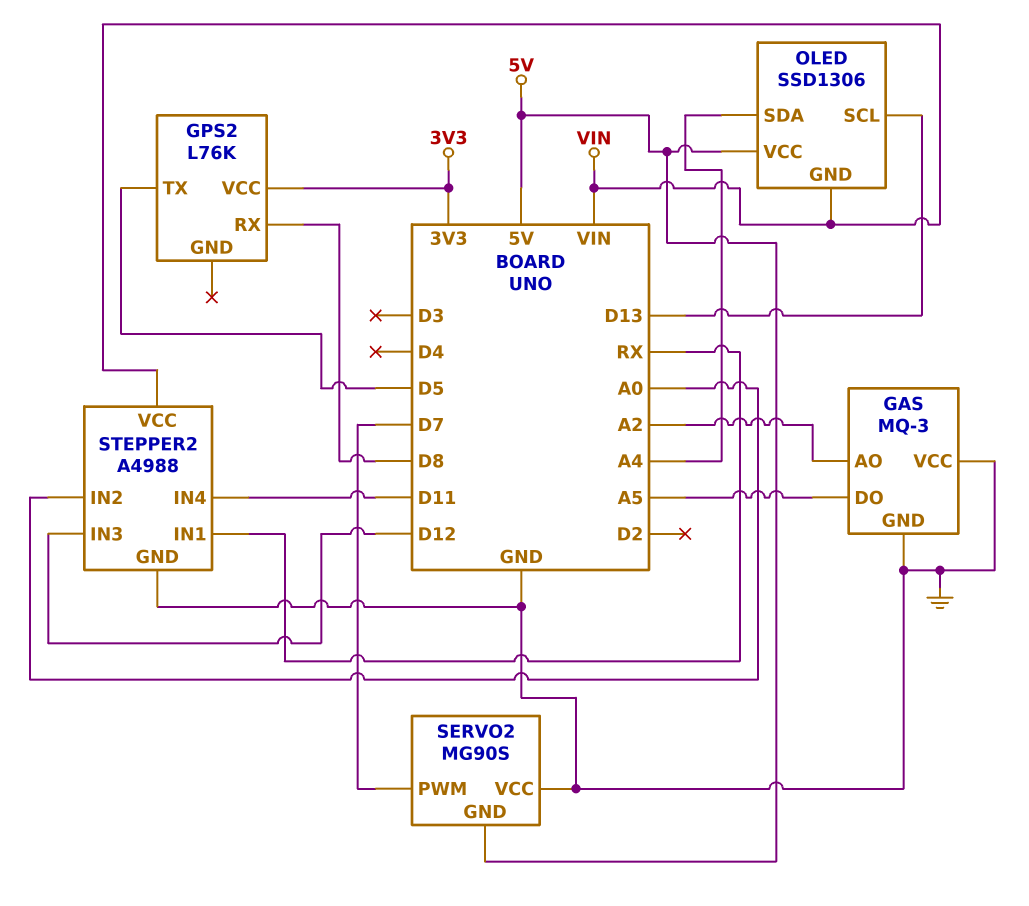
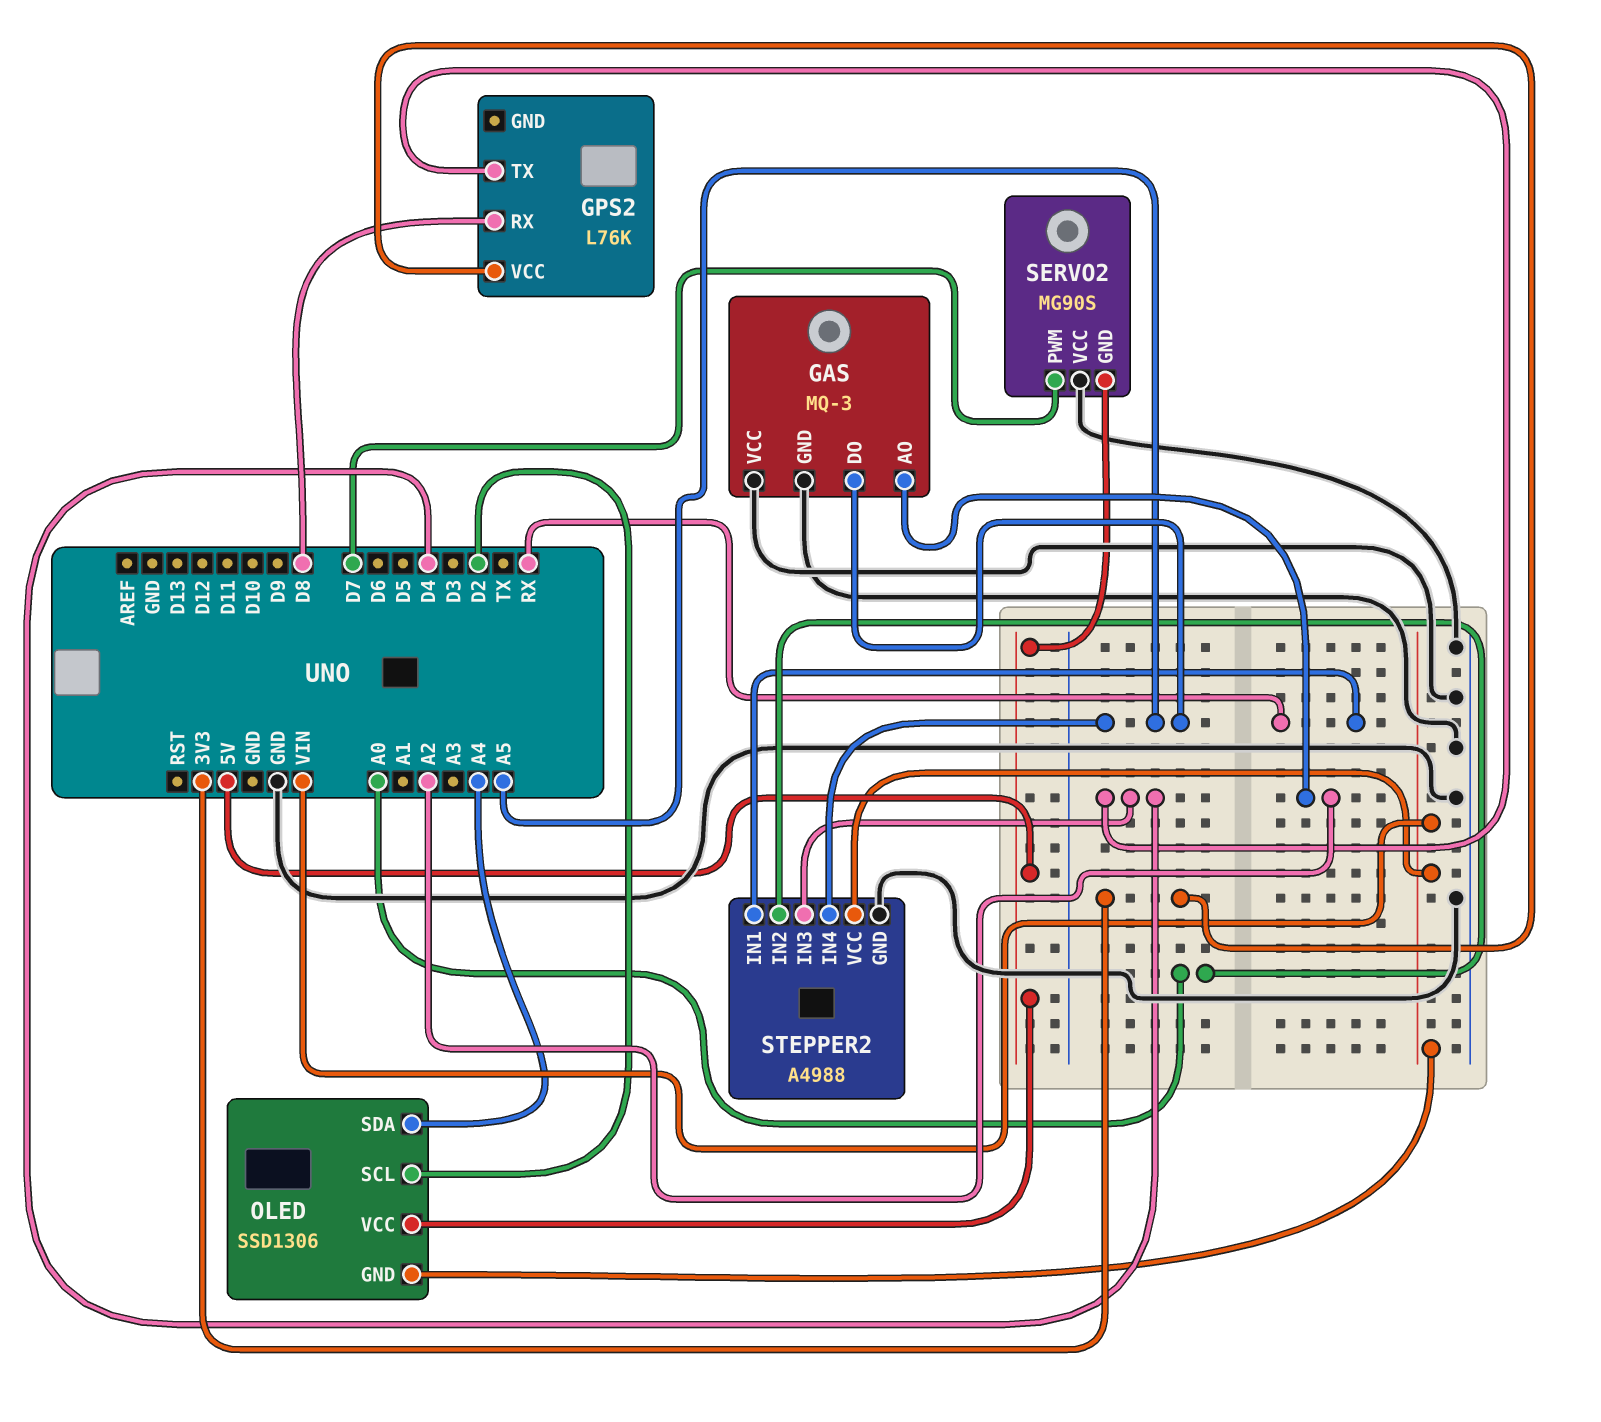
GPS2 pin TX: D5 -> D4
OLED pin SCL: D13 -> D2
STEPPER2 pin IN3: D12 -> D4
STEPPER2 pin IN4: D11 -> A5

